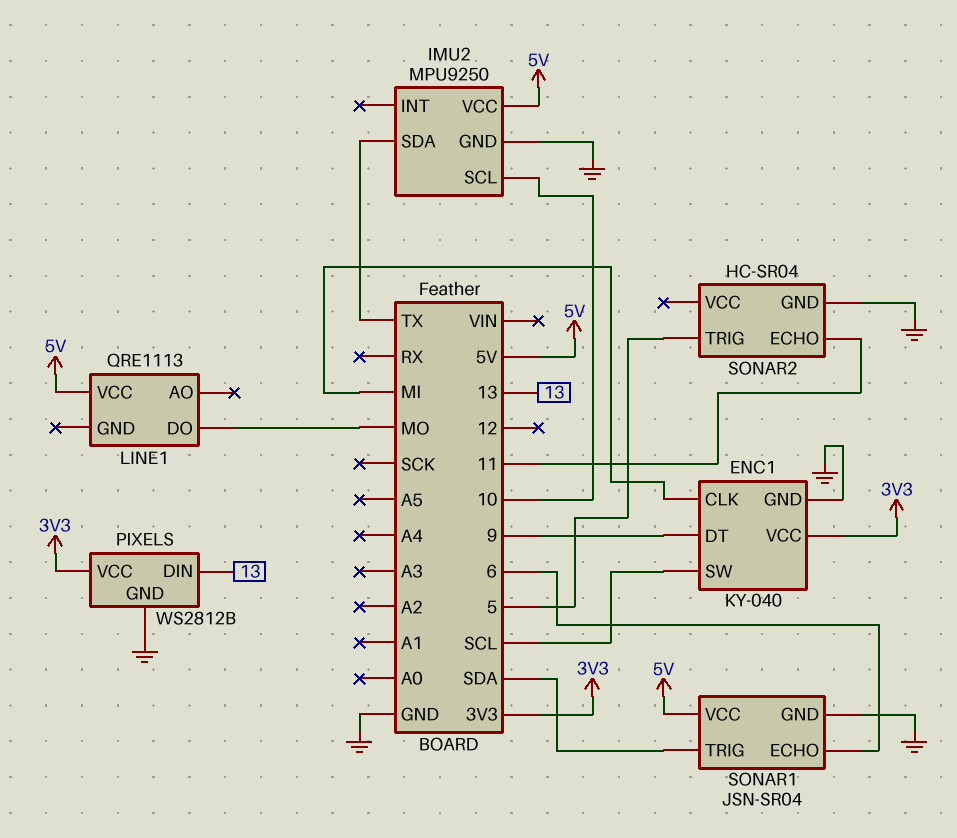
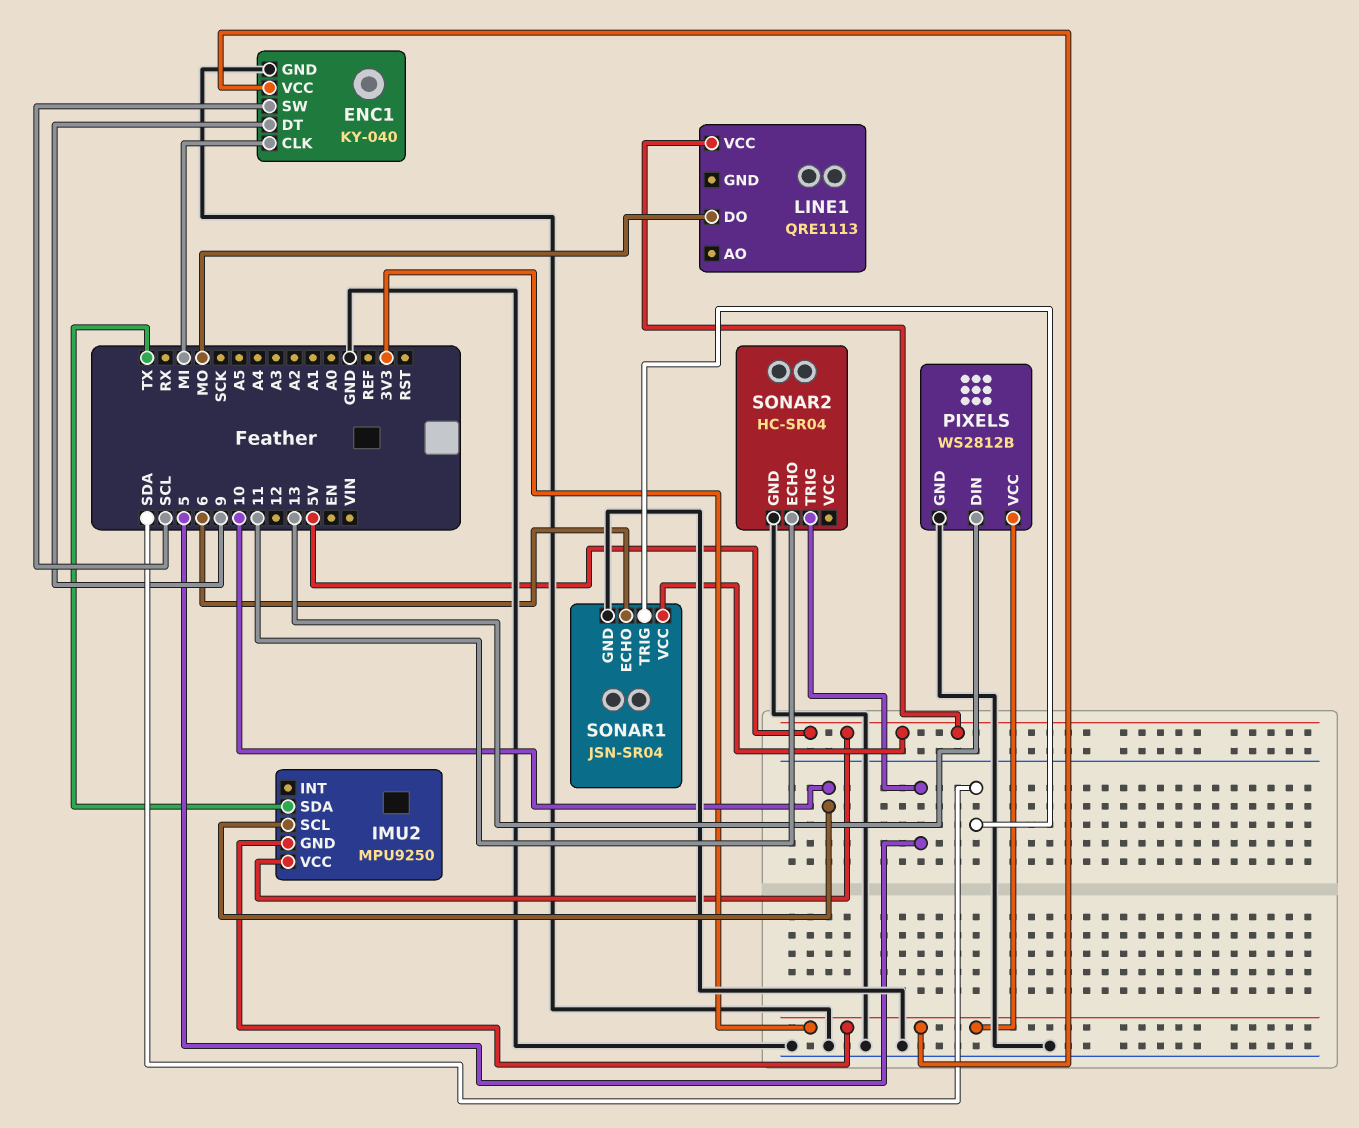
IMU2 pin GND: GND -> 3V3

